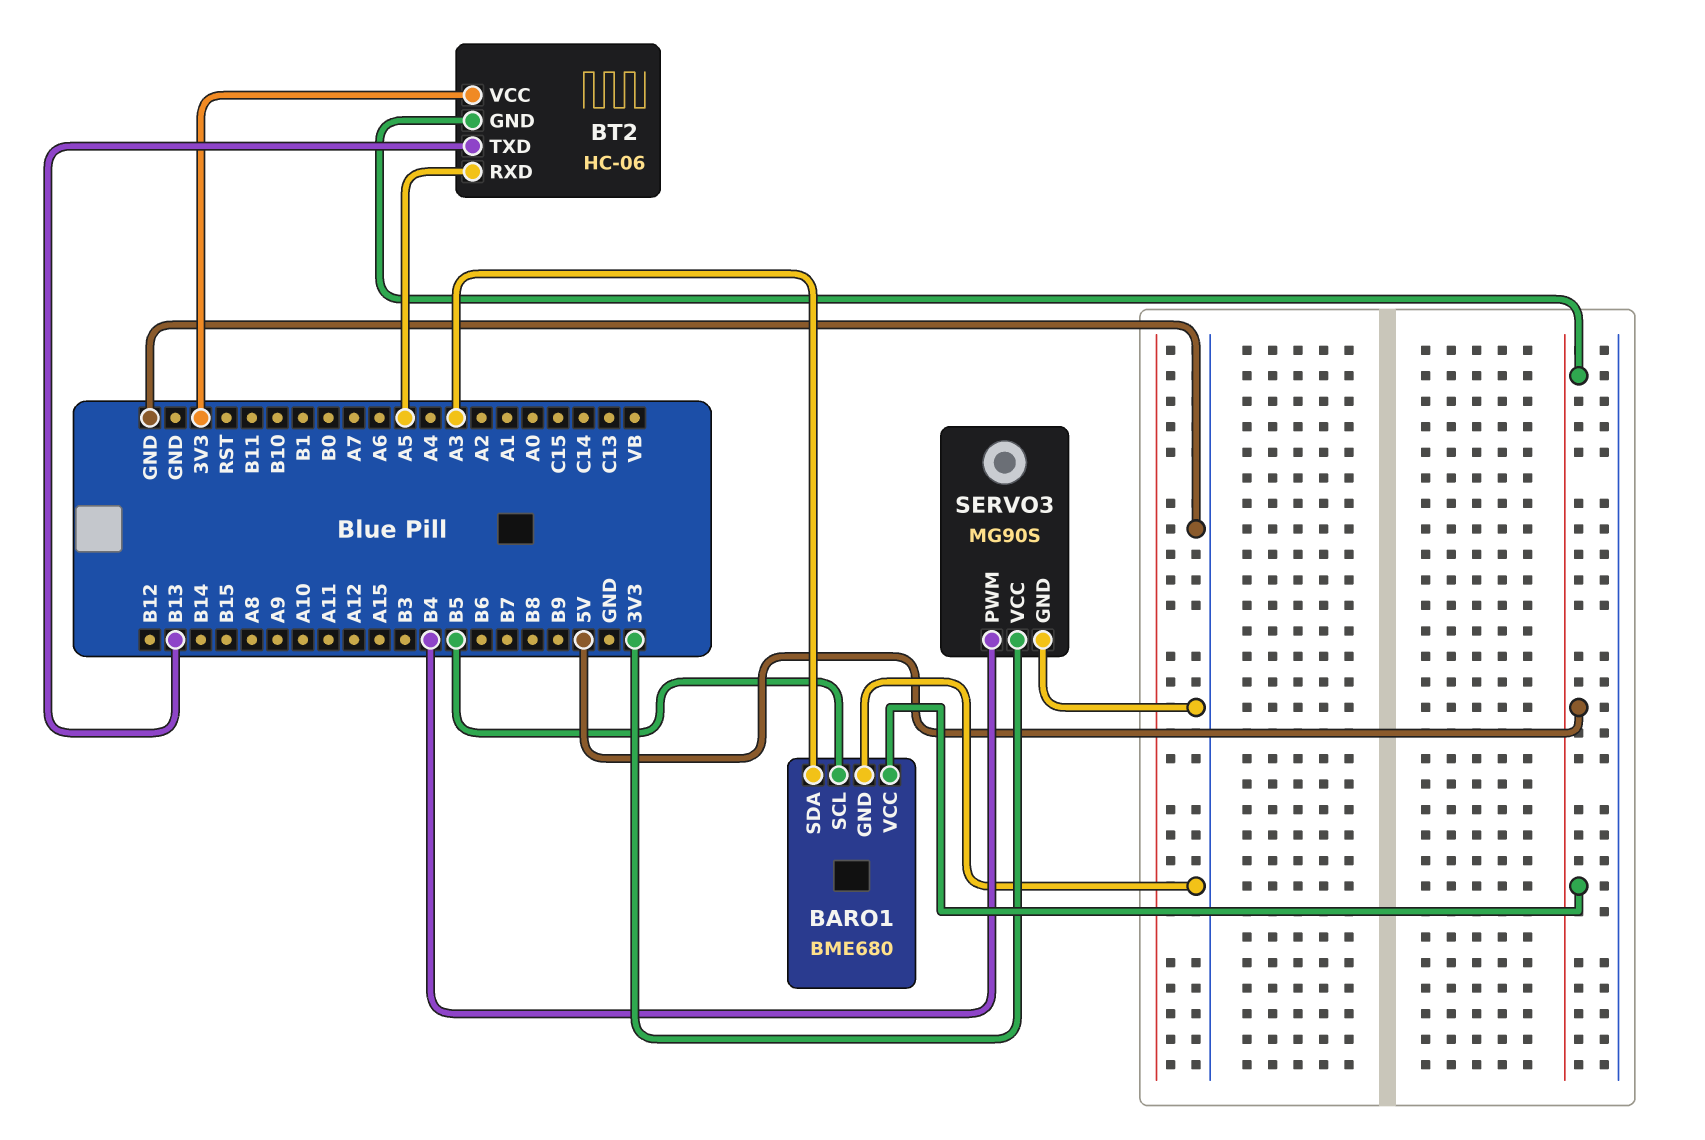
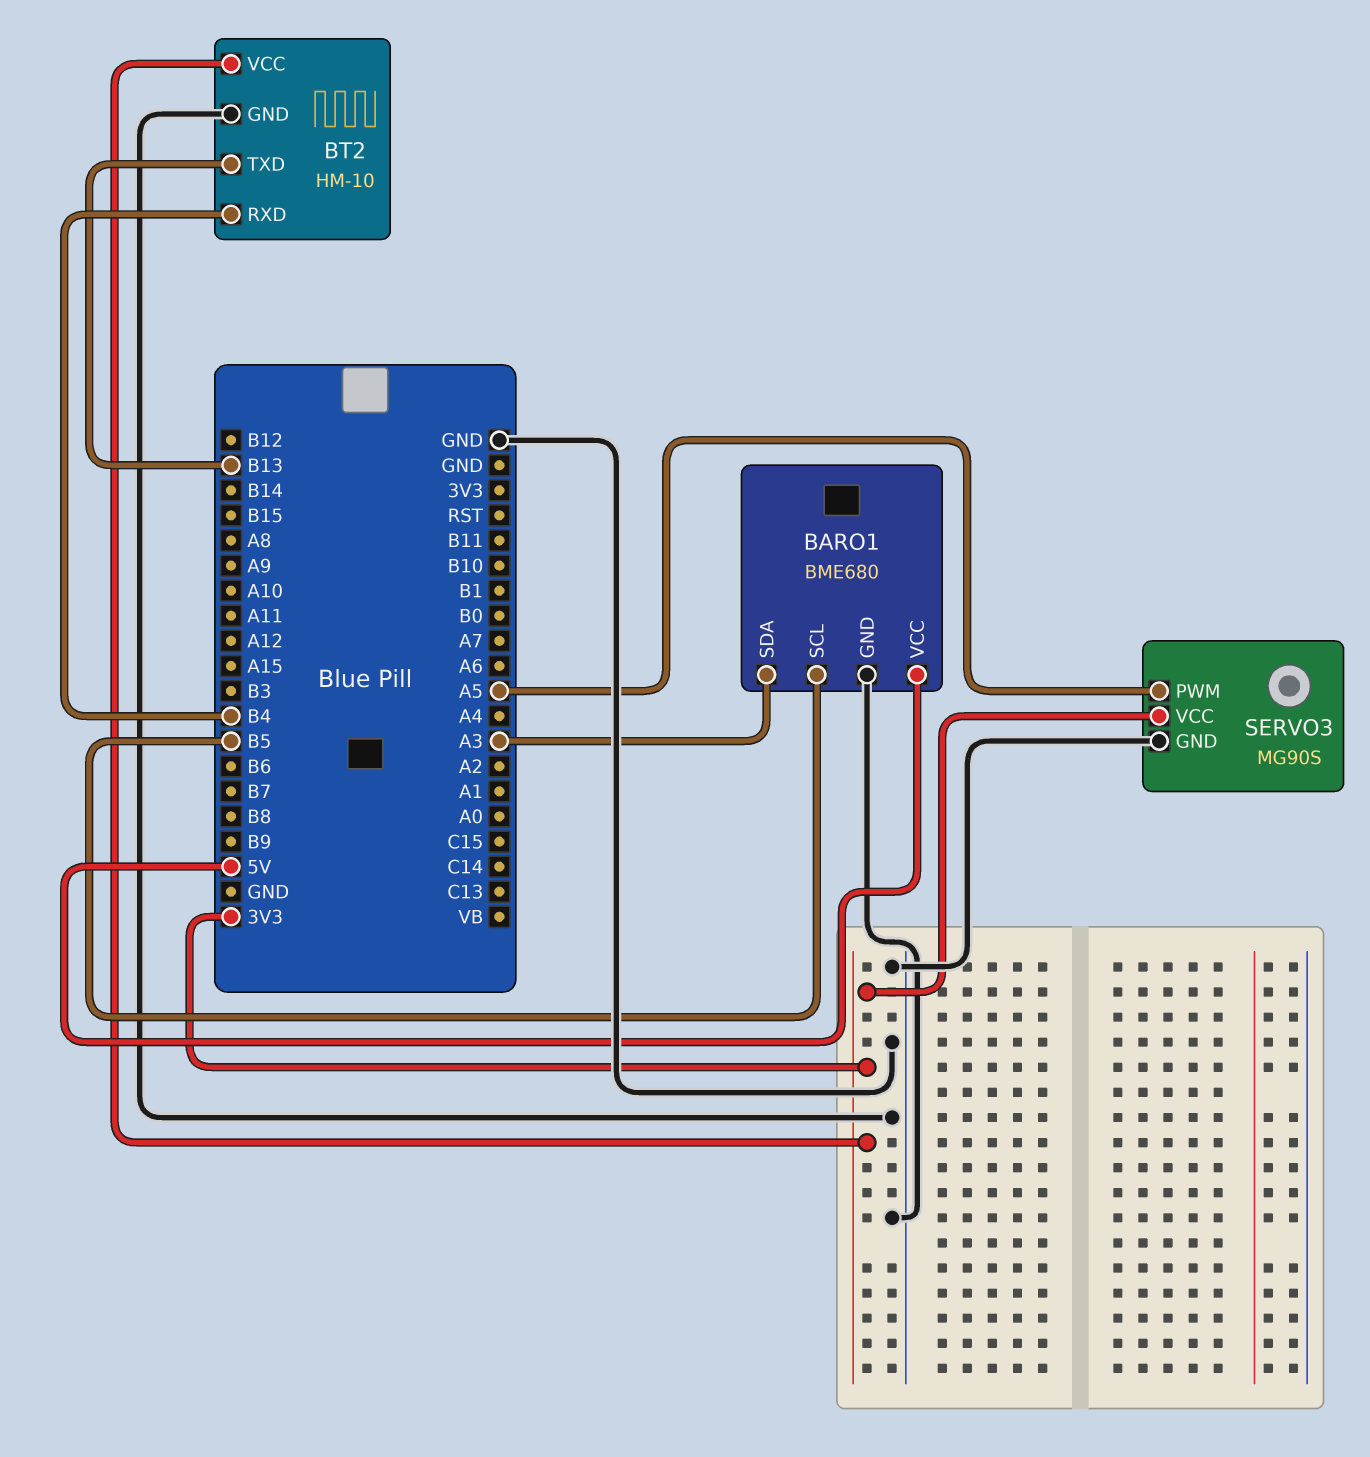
BT2: HC-06 -> HM-10
BT2 pin GND: 5V -> GND
BT2 pin RXD: A5 -> B4
SERVO3 pin PWM: B4 -> A5

